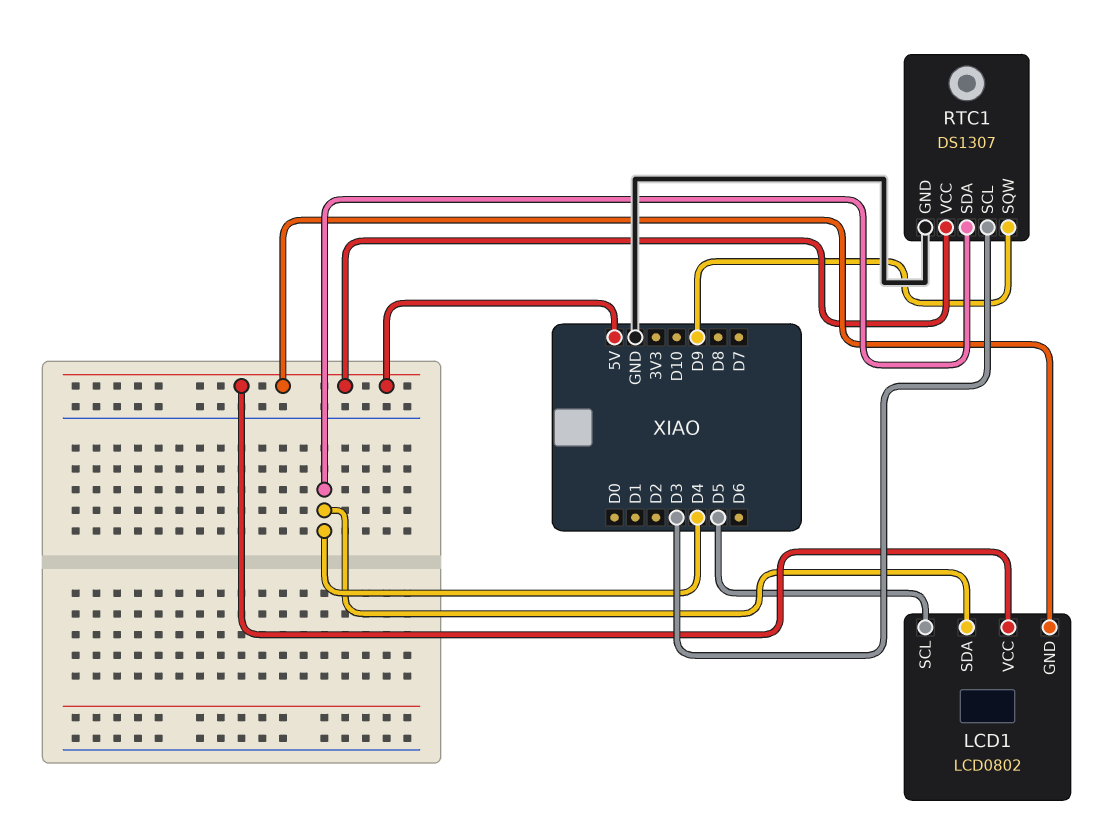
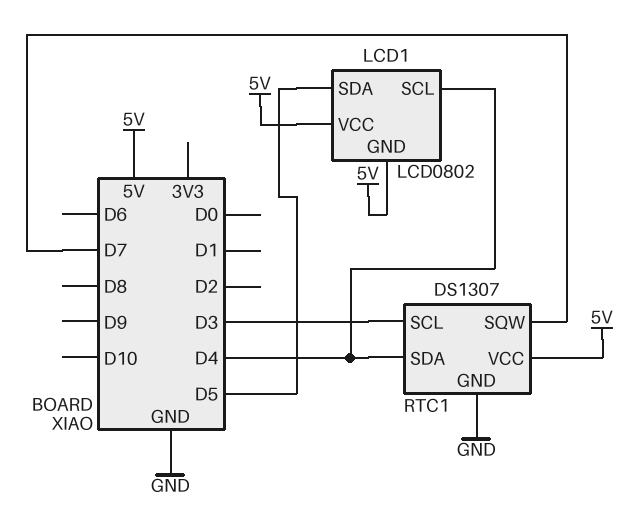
LCD1 pin SCL: D5 -> D4
LCD1 pin SDA: D4 -> D5
RTC1 pin SQW: D9 -> D7

